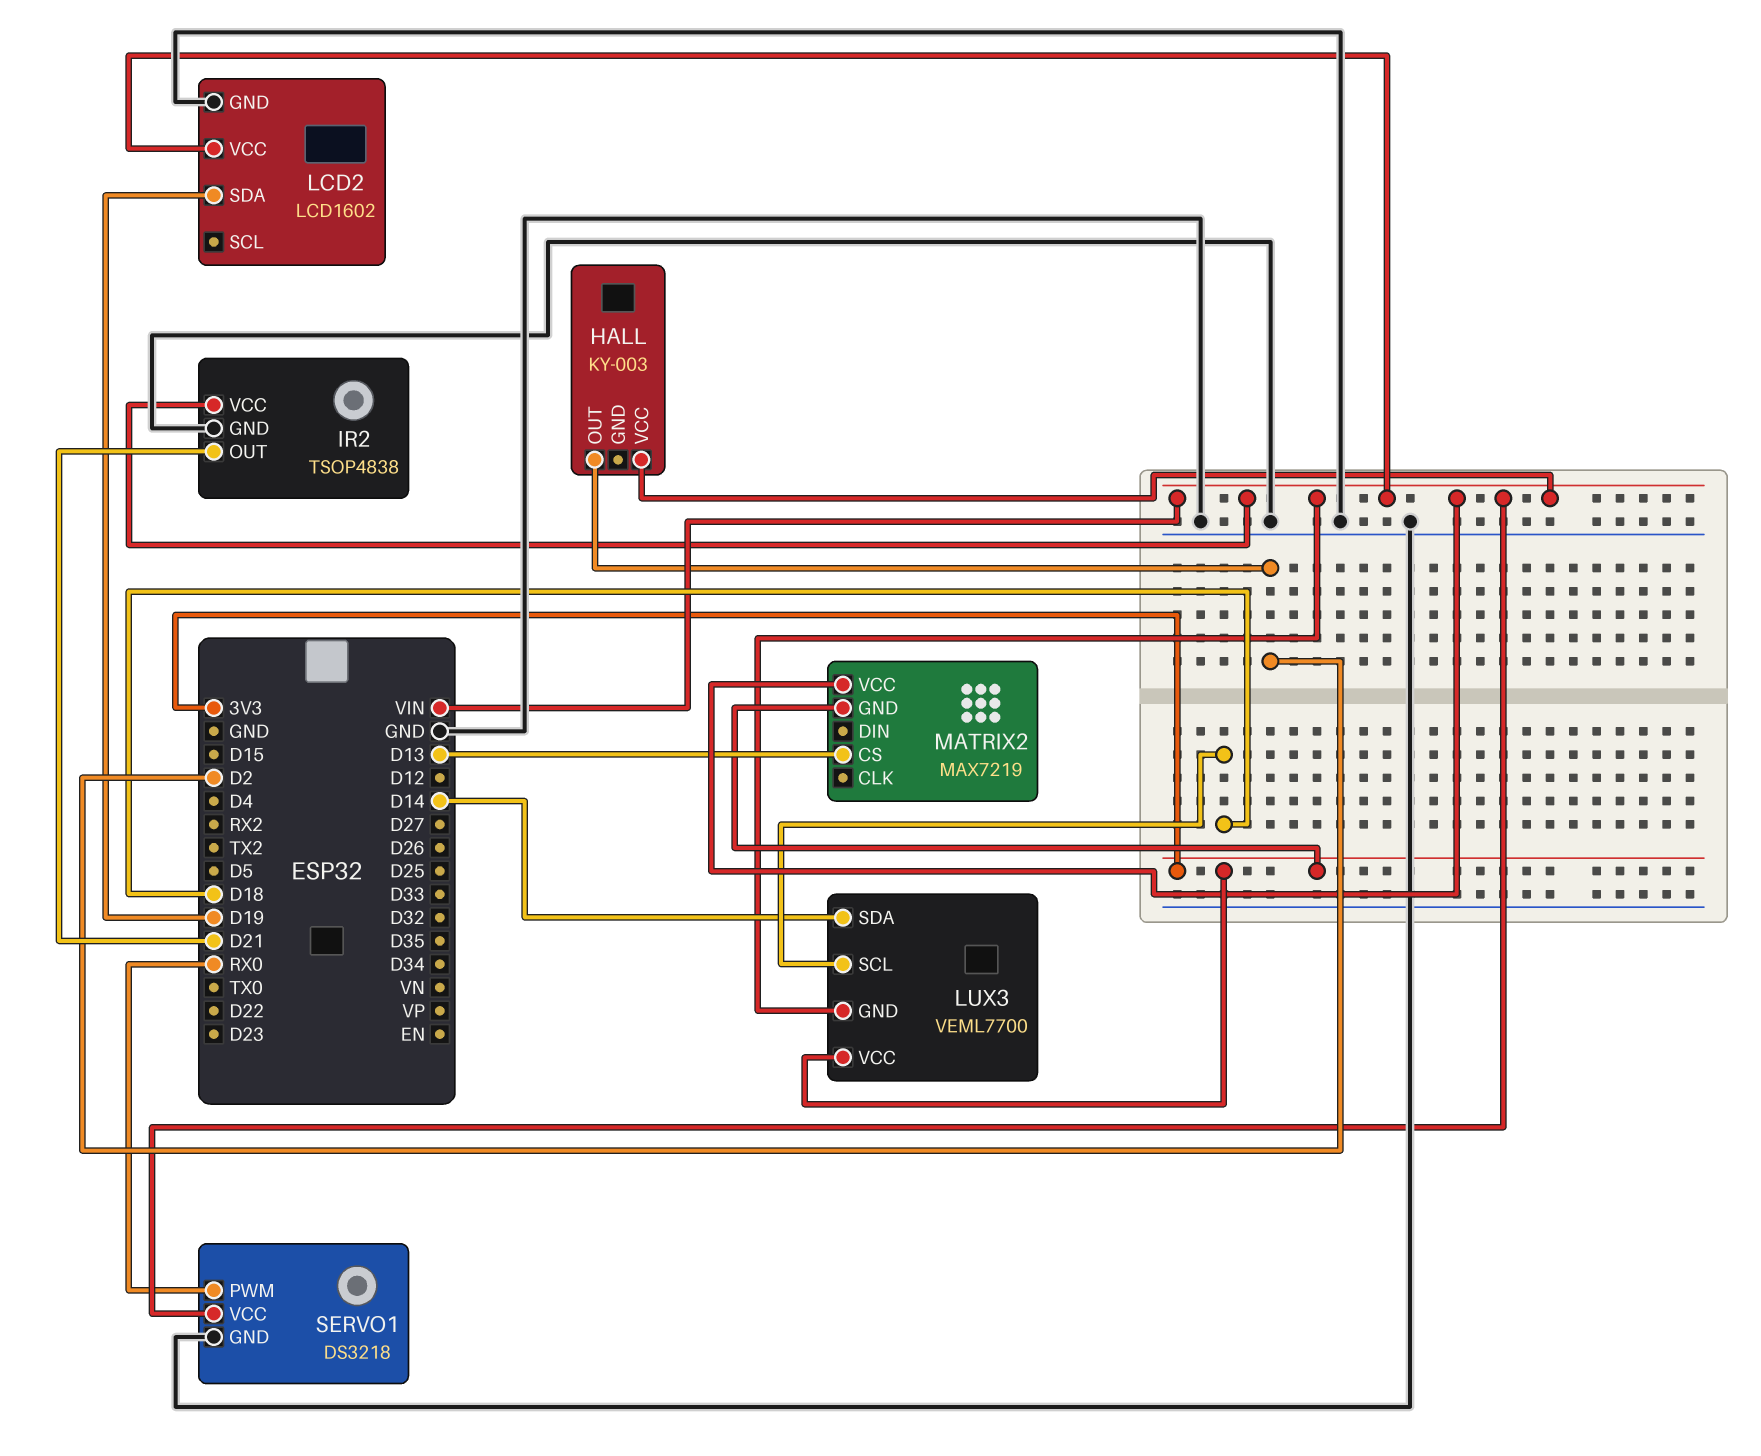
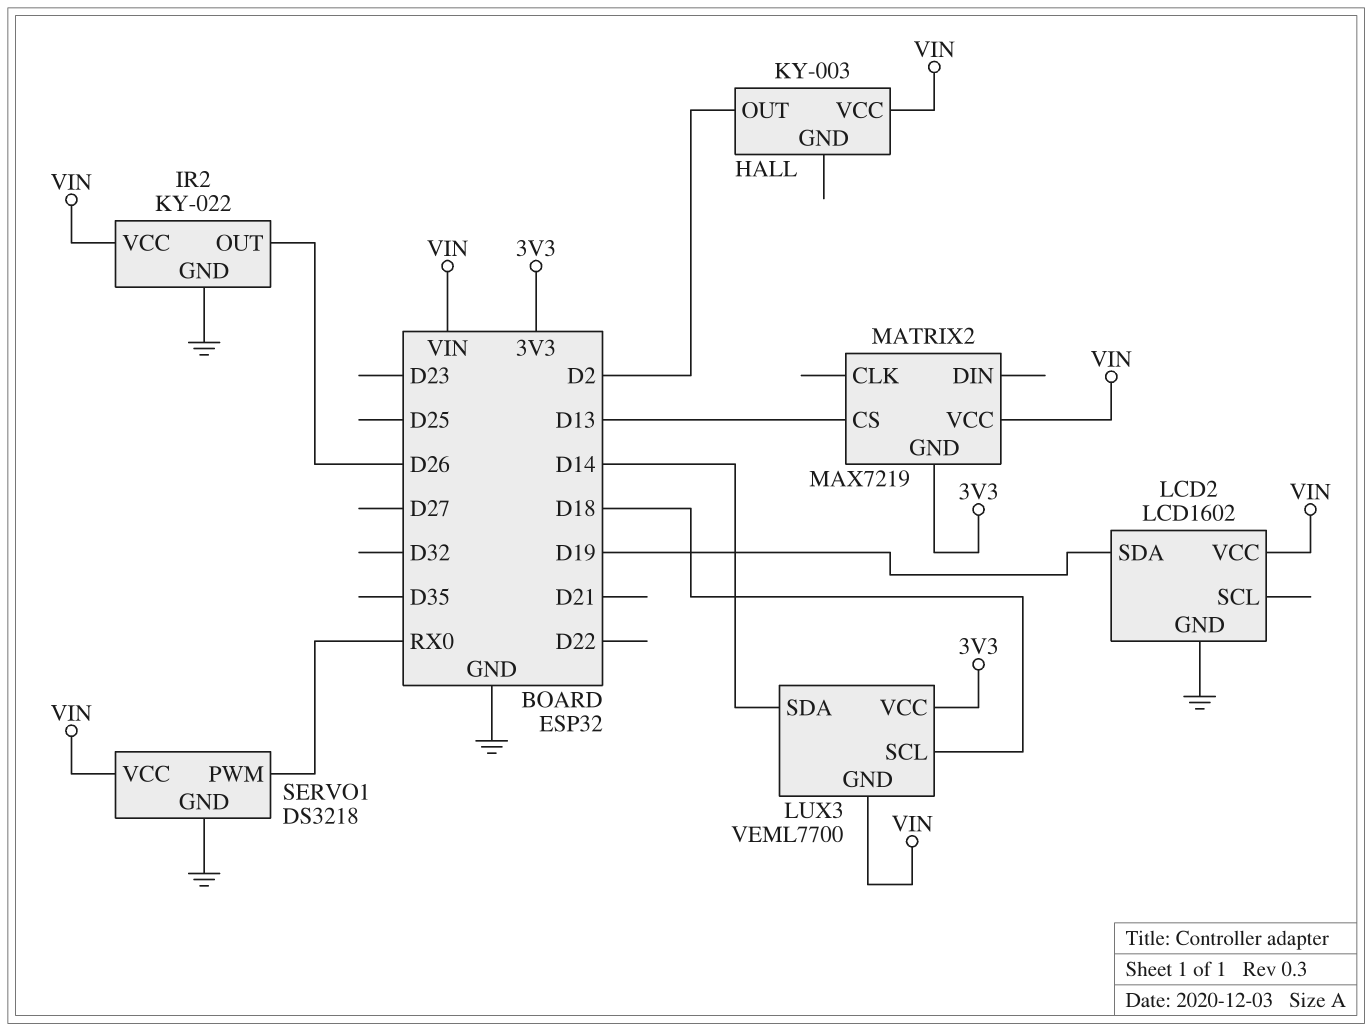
IR2: TSOP4838 -> KY-022
IR2 pin OUT: D21 -> D26

